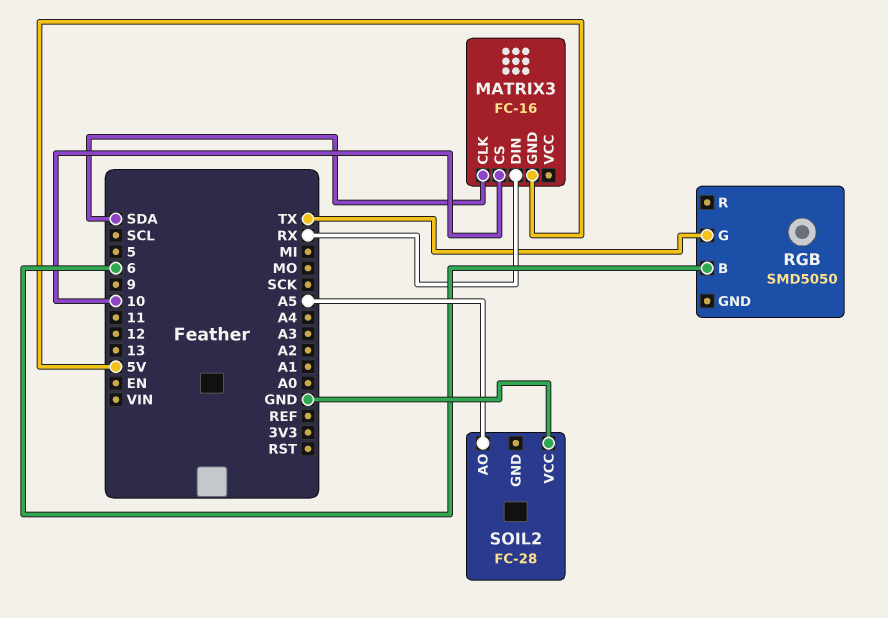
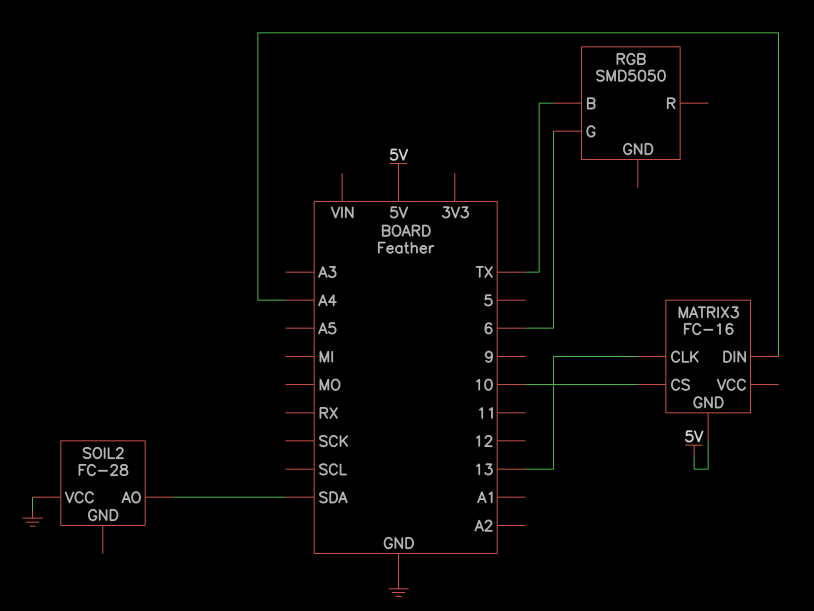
MATRIX3 pin CLK: SDA -> 13
MATRIX3 pin DIN: RX -> A4
RGB pin B: 6 -> TX
RGB pin G: TX -> 6
SOIL2 pin AO: A5 -> SDA

